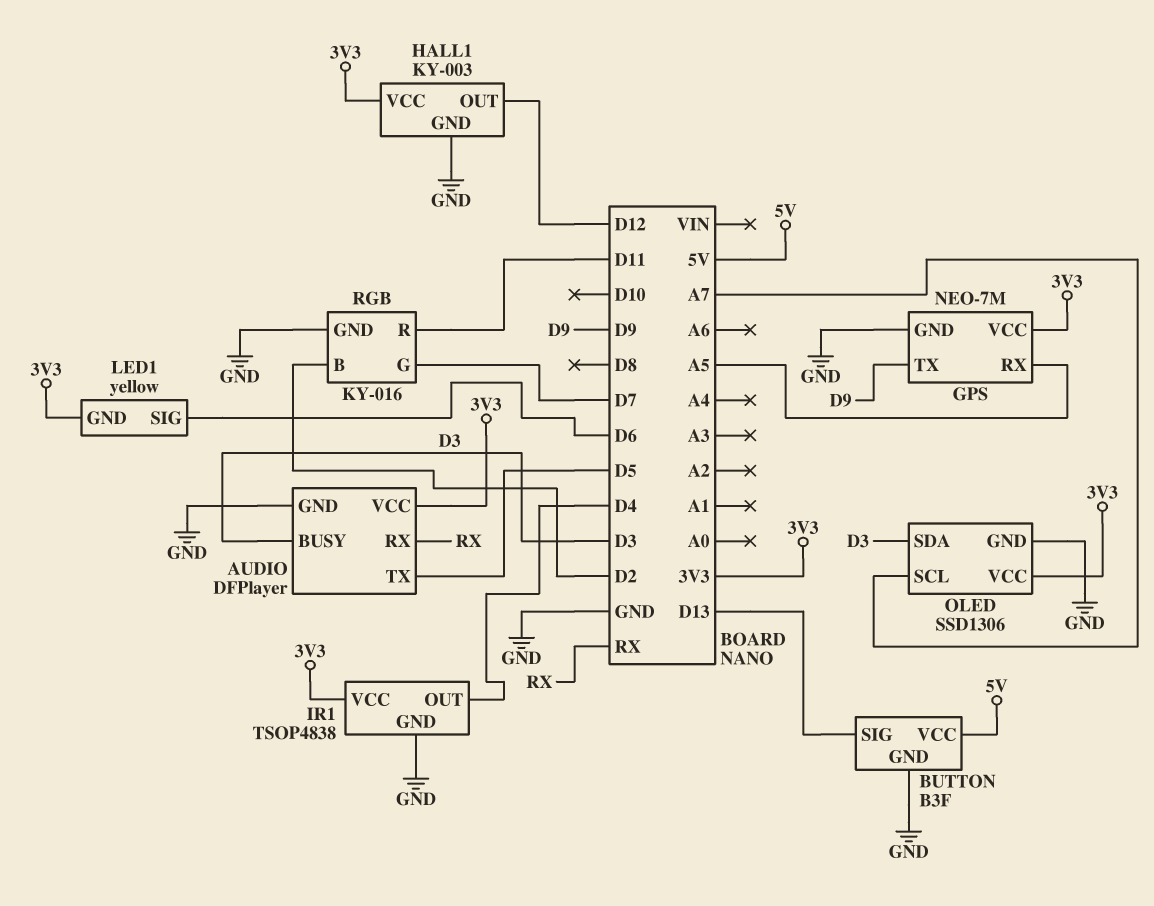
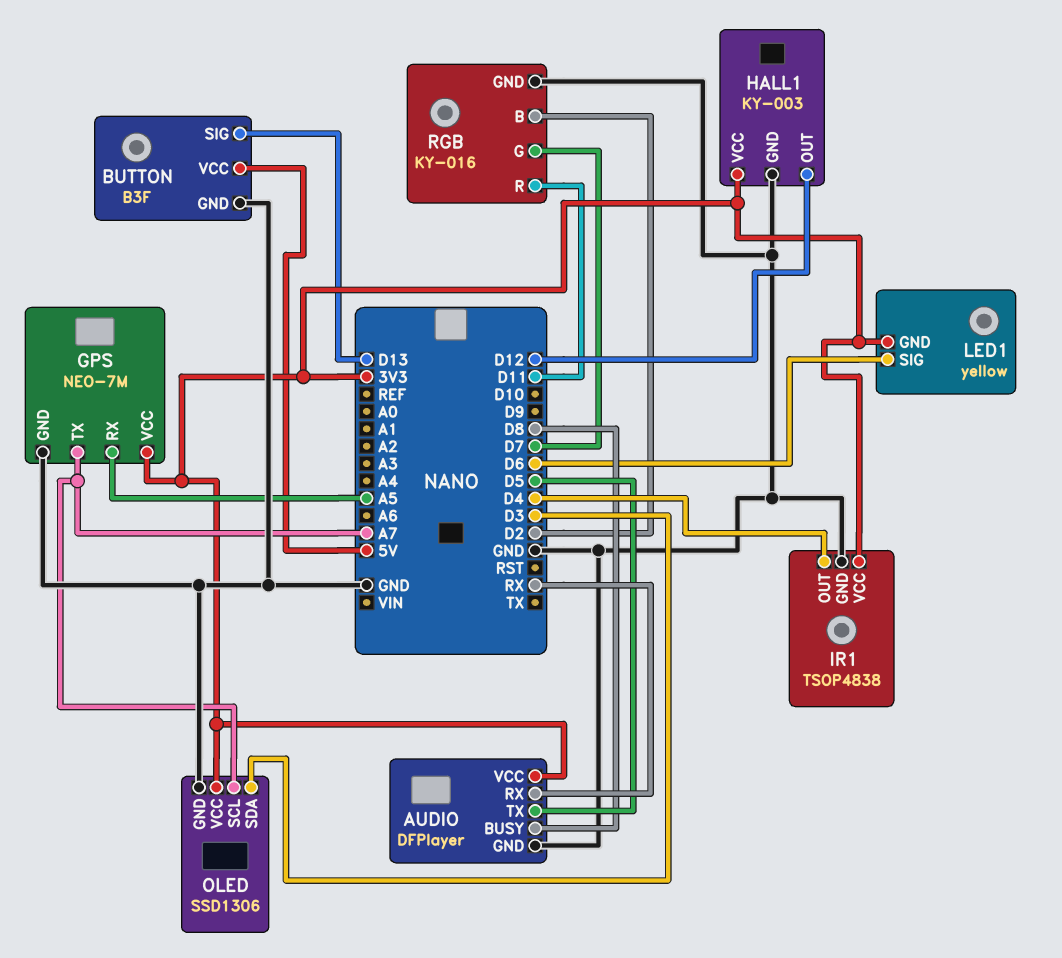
AUDIO pin BUSY: D3 -> D8
GPS pin TX: D9 -> A7

